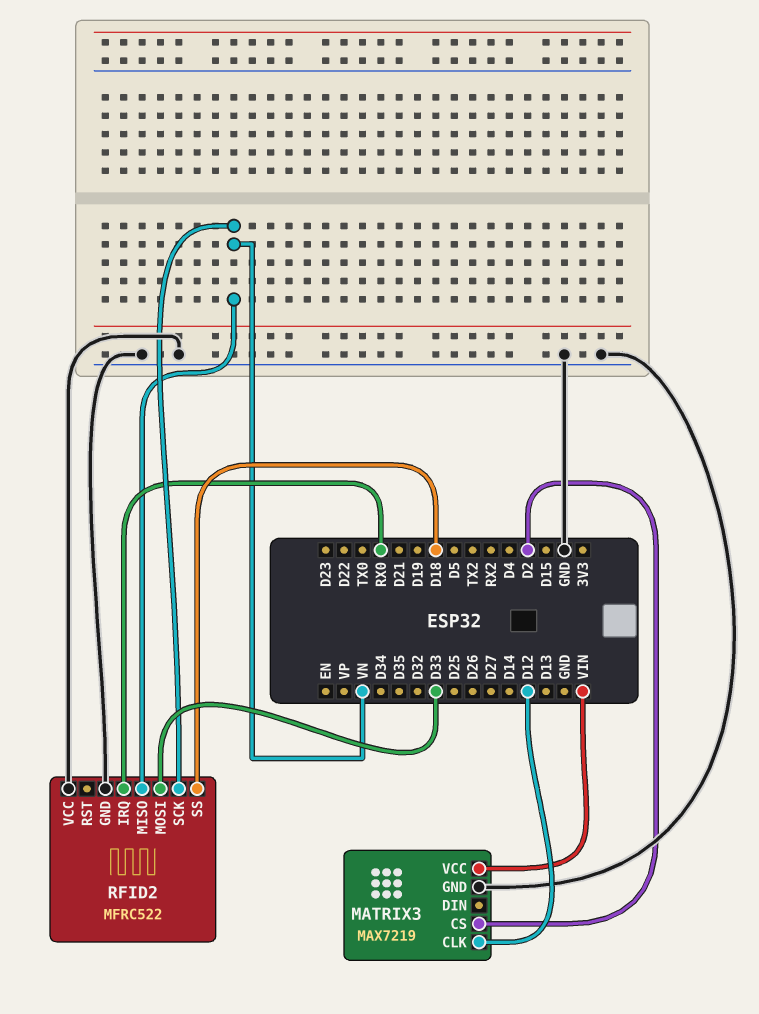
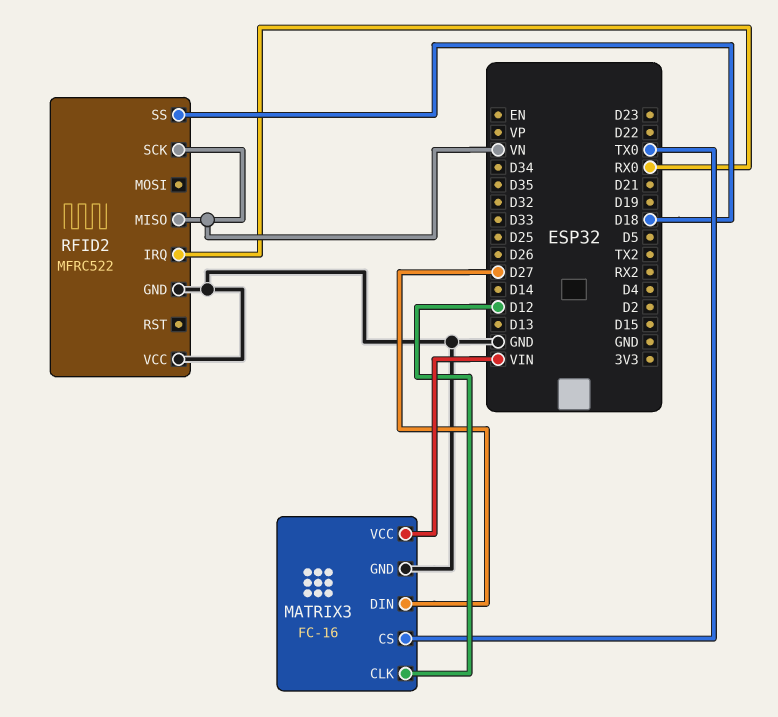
MATRIX3: MAX7219 -> FC-16
MATRIX3 pin CS: D2 -> TX0
MATRIX3 pin DIN: none -> D27
RFID2 pin MOSI: D33 -> none

